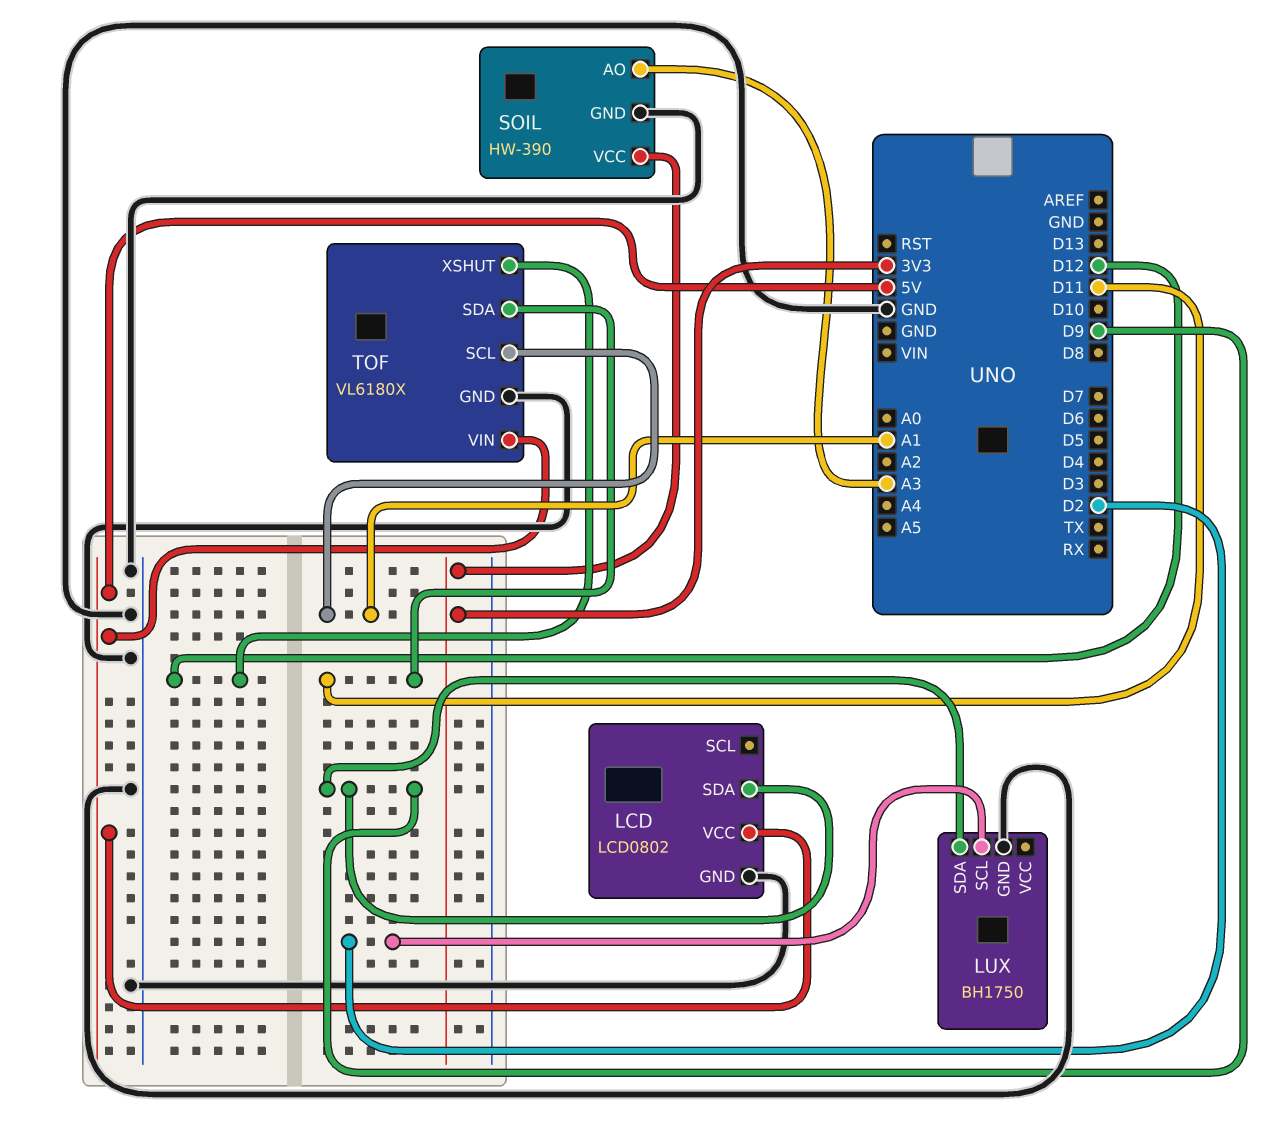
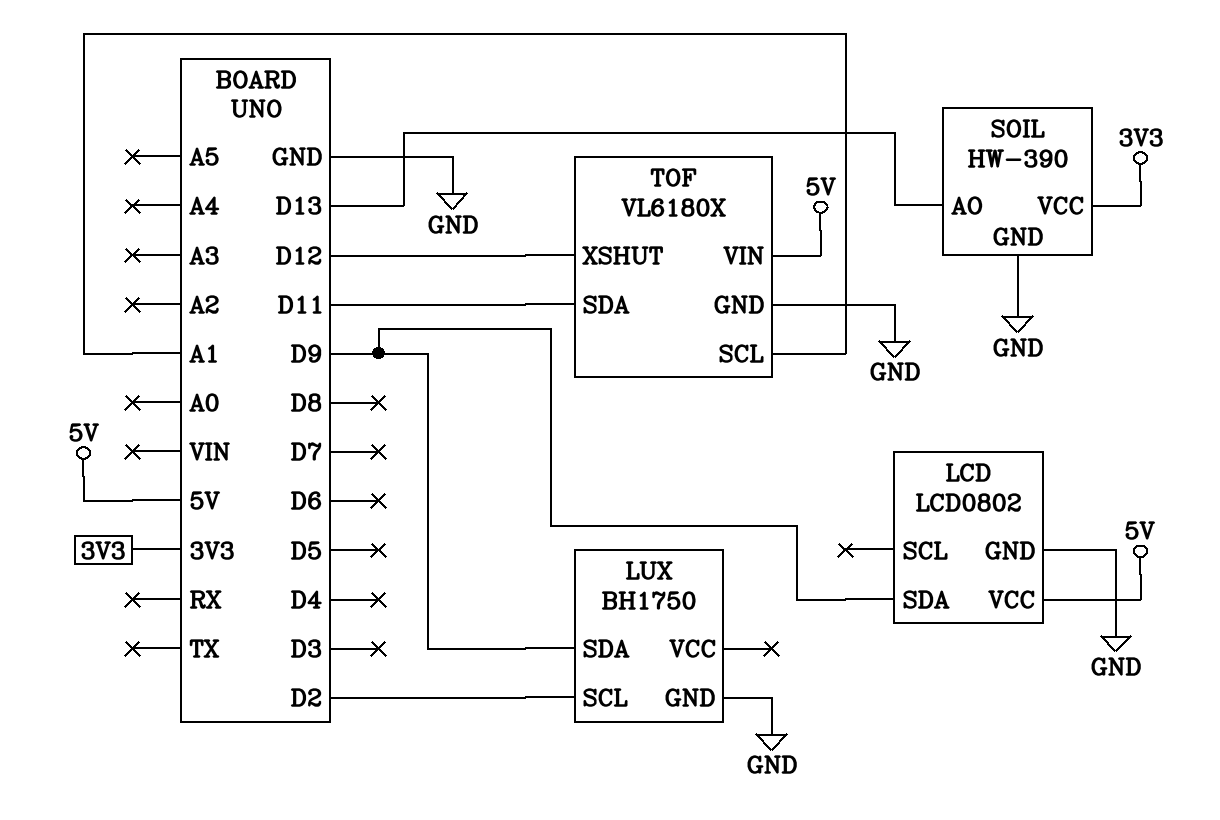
SOIL pin AO: A3 -> D13

